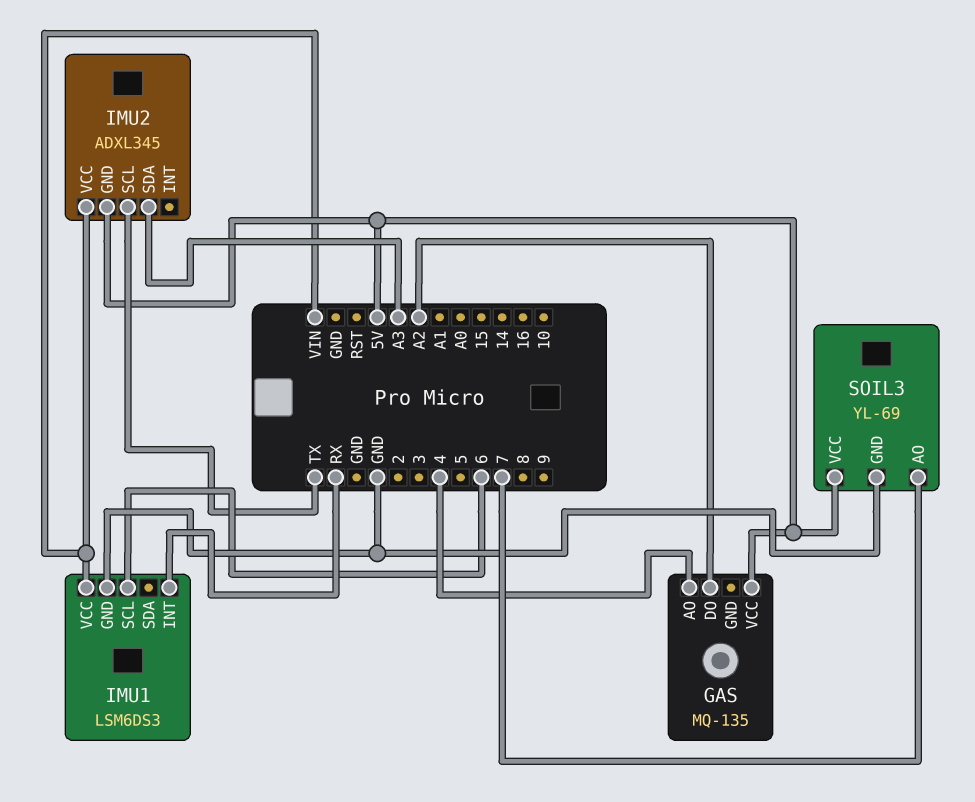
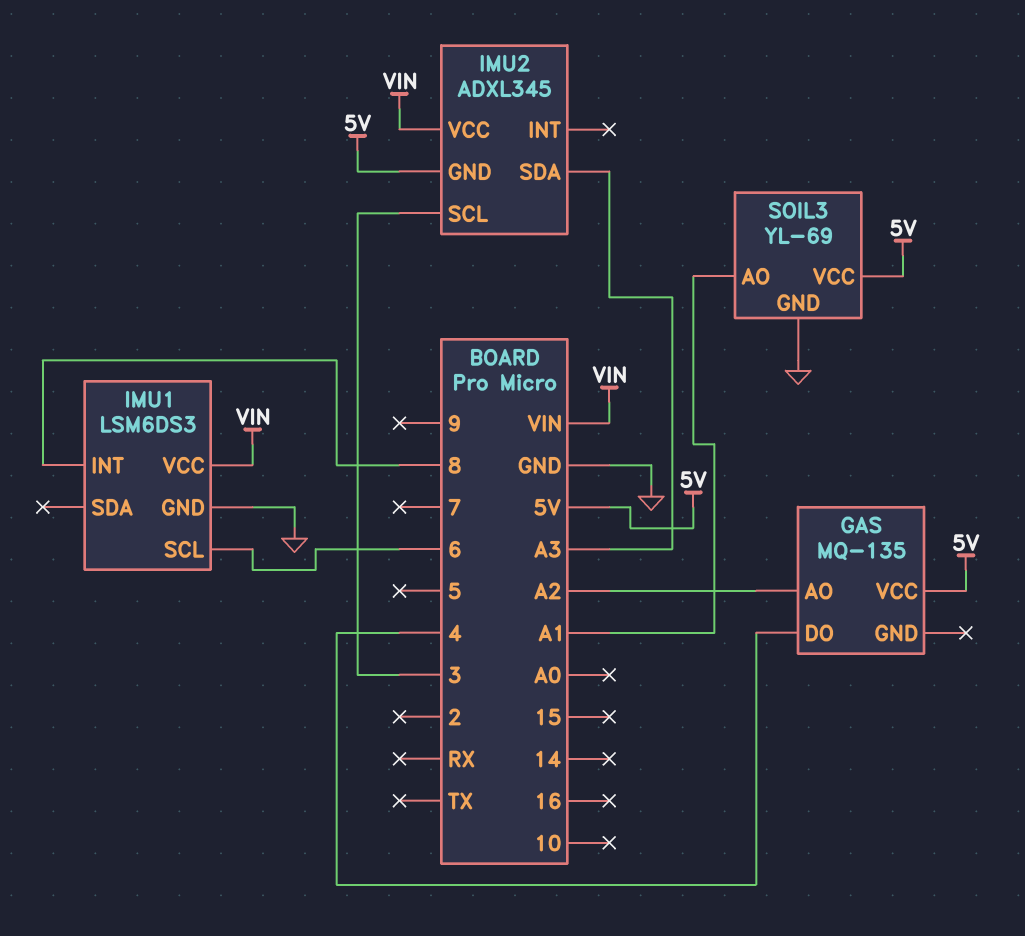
GAS pin AO: 4 -> A2
GAS pin DO: A2 -> 4
IMU1 pin INT: RX -> 8
IMU2 pin SCL: TX -> 3
SOIL3 pin AO: 7 -> A1

